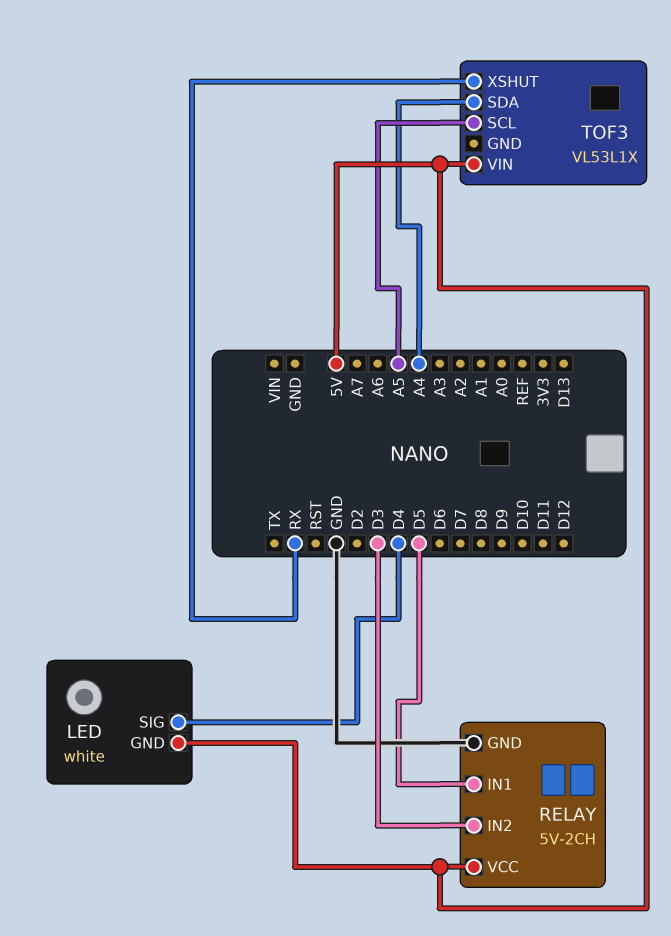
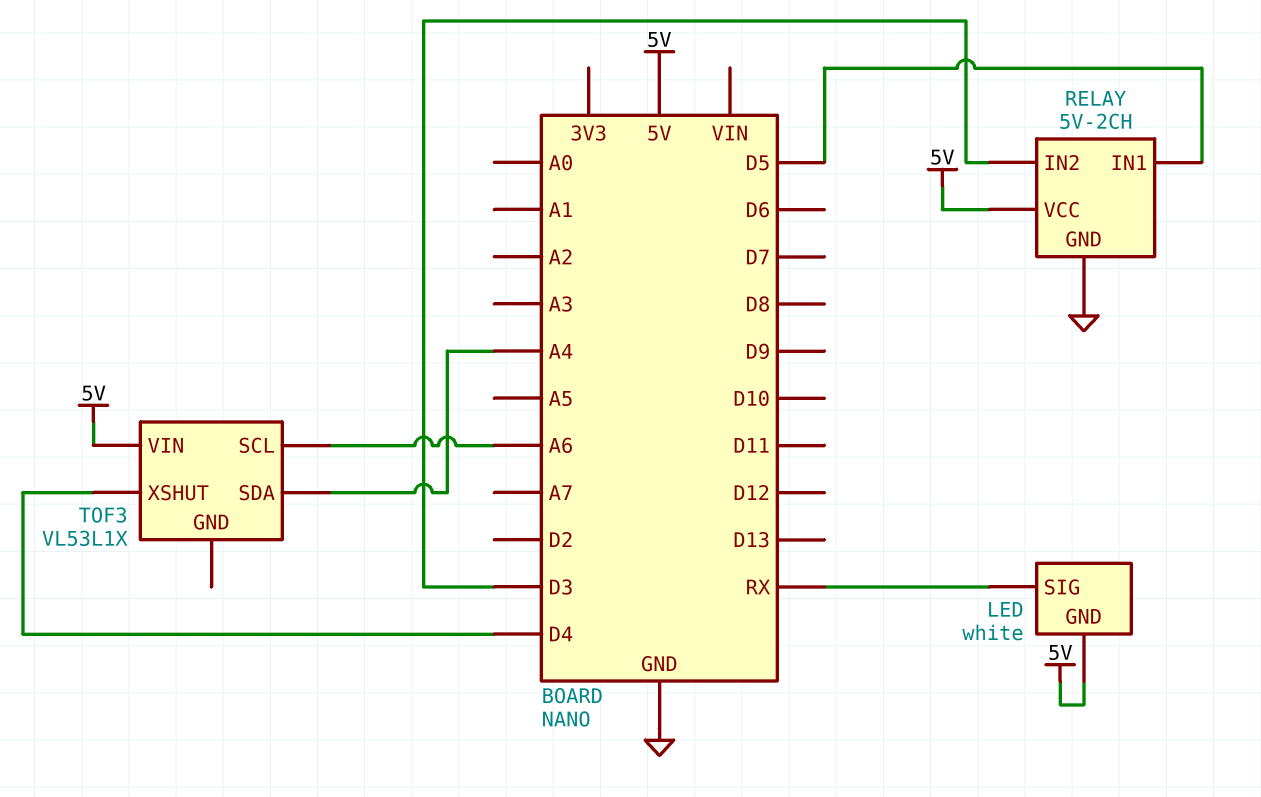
LED pin SIG: D4 -> RX
TOF3 pin SCL: A5 -> A6
TOF3 pin XSHUT: RX -> D4

